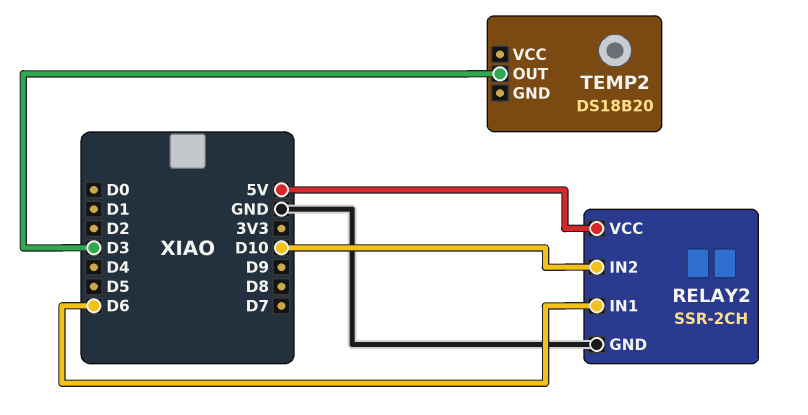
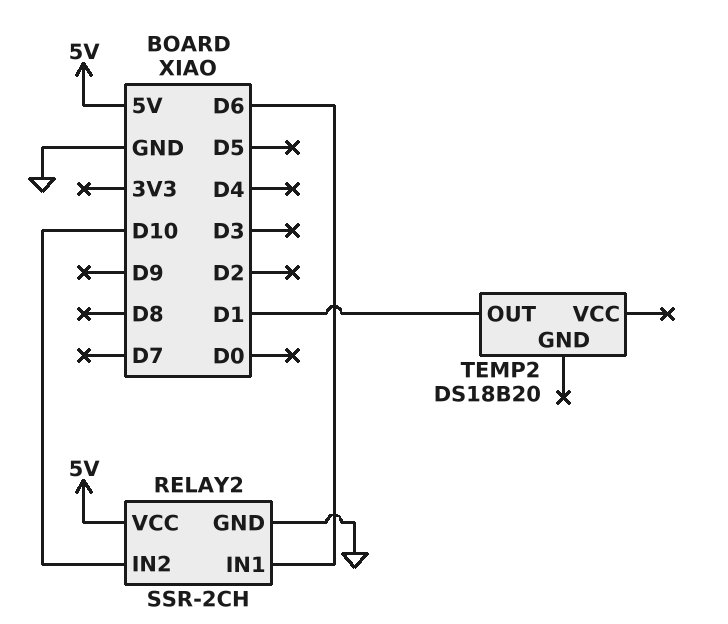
TEMP2 pin OUT: D3 -> D1

